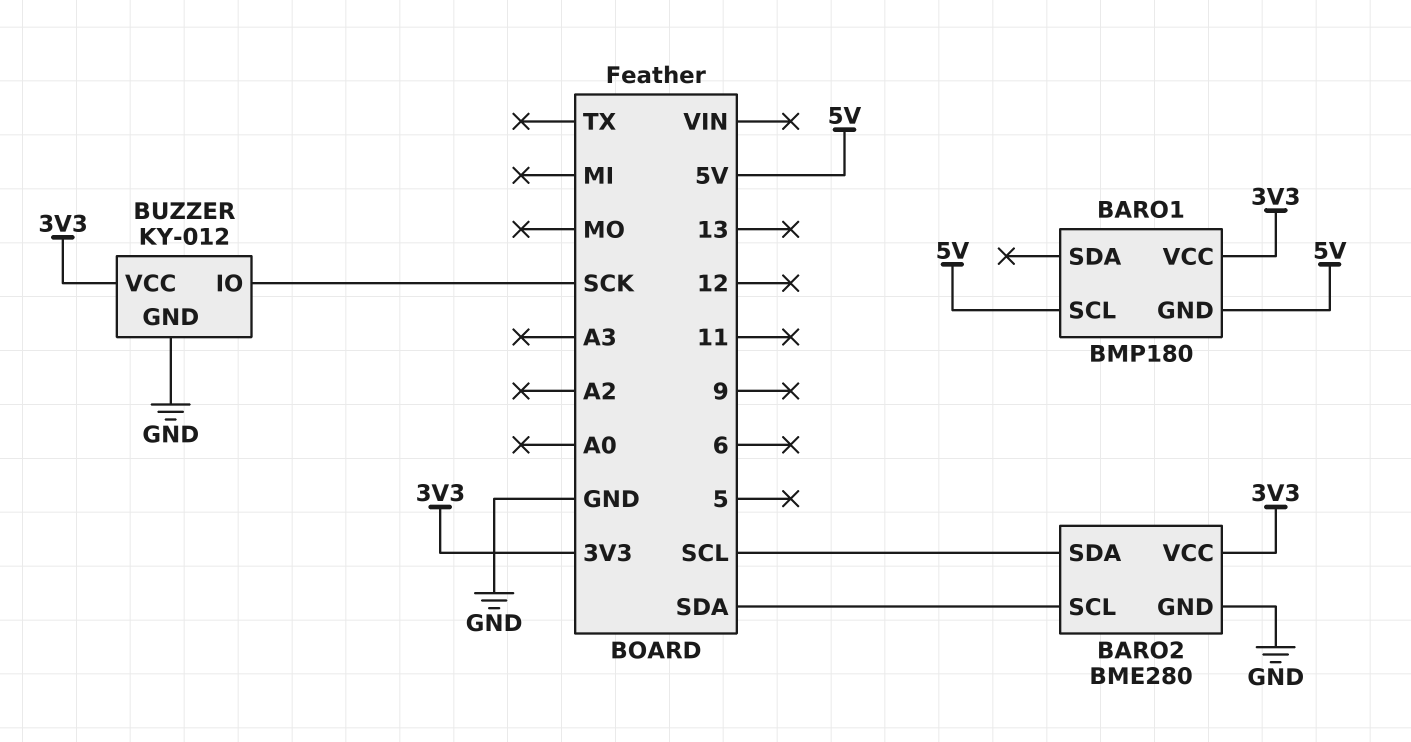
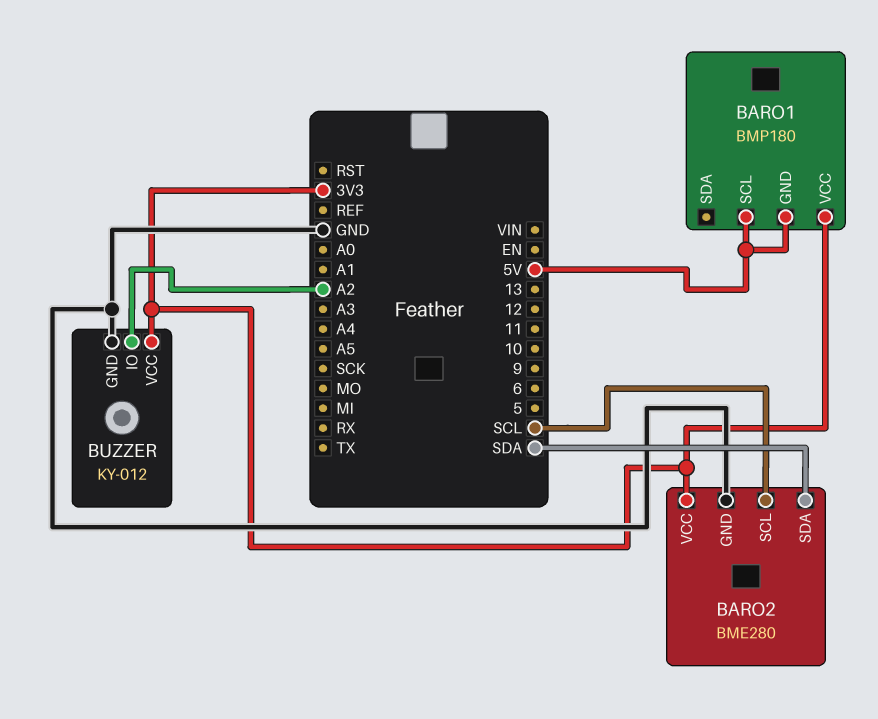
BARO2 pin SCL: SDA -> SCL
BARO2 pin SDA: SCL -> SDA
BUZZER pin IO: SCK -> A2

